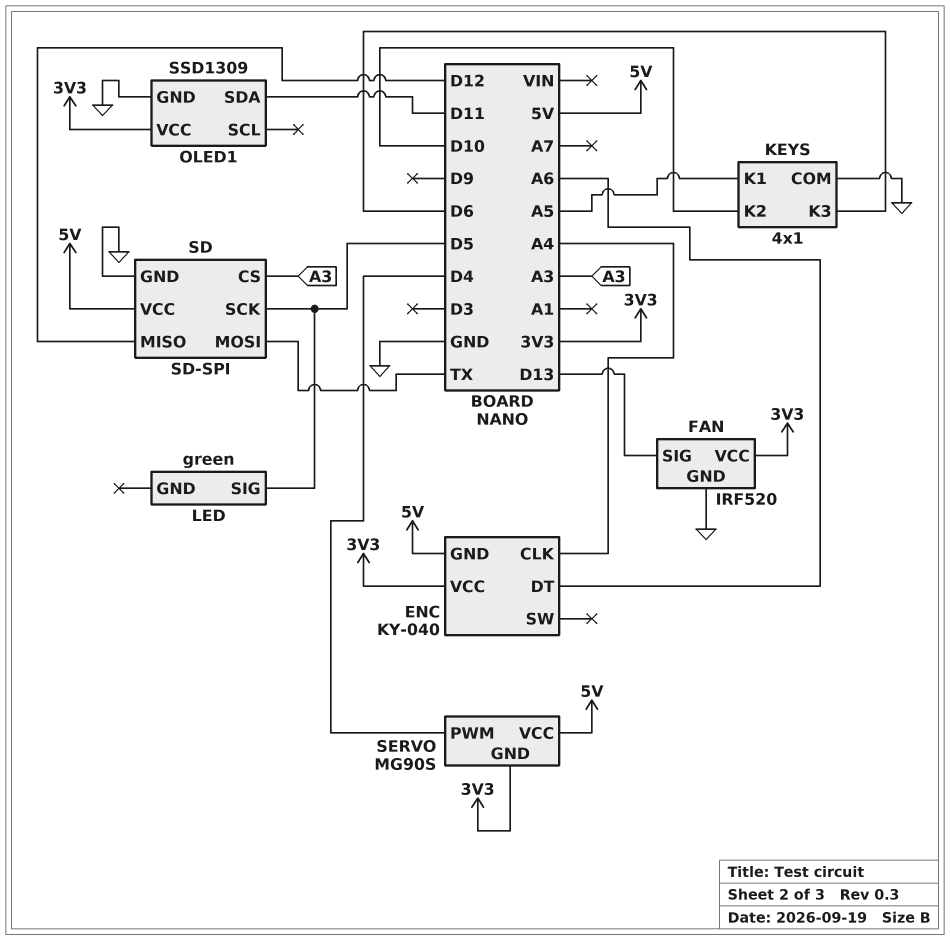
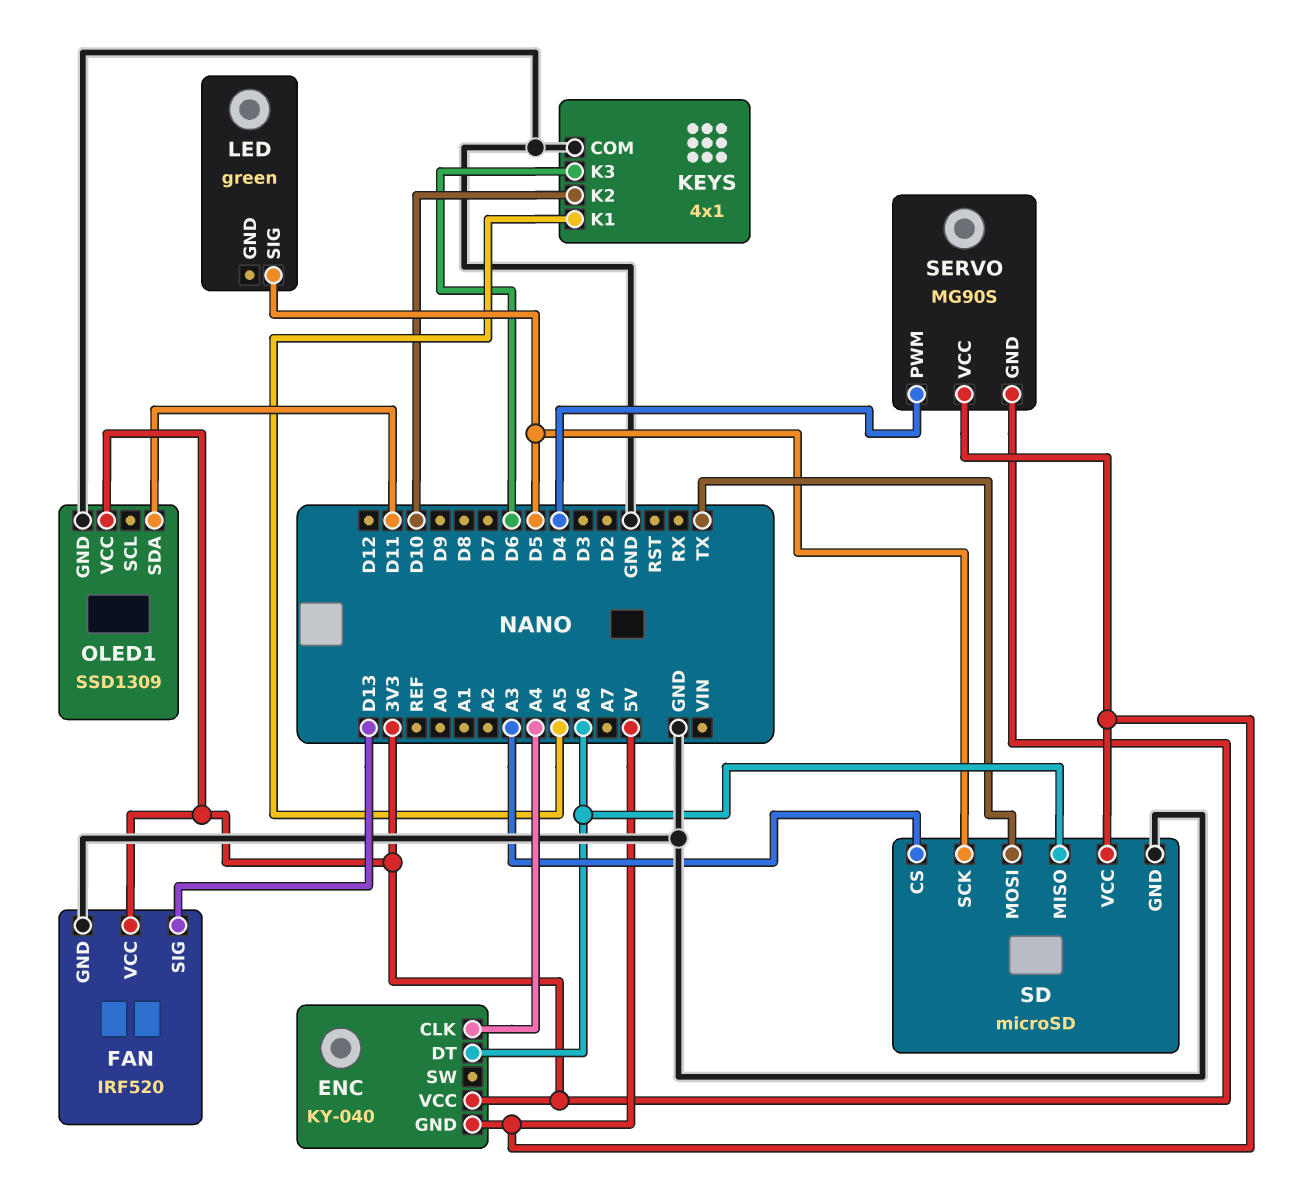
SD: SD-SPI -> microSD
SD pin MISO: D12 -> A6

